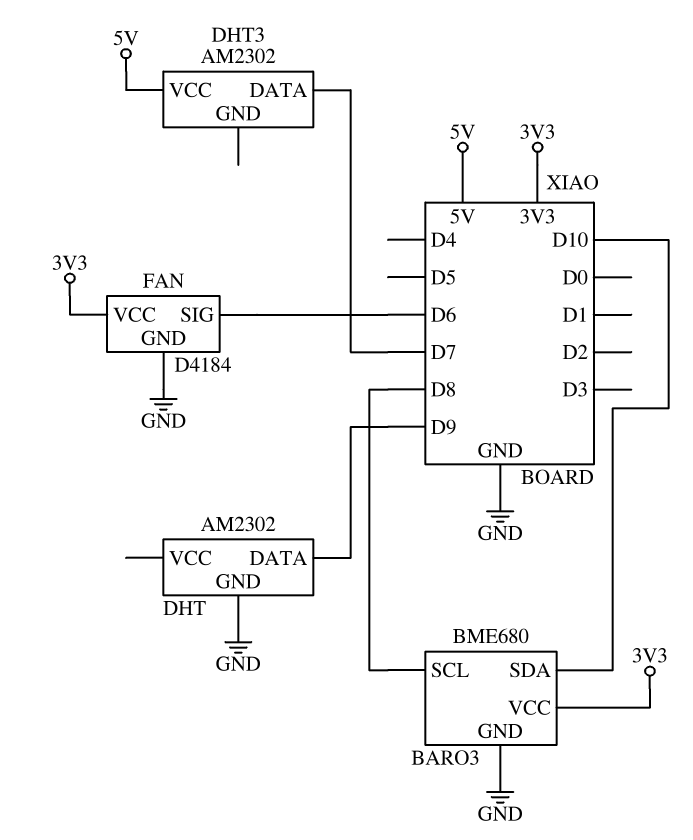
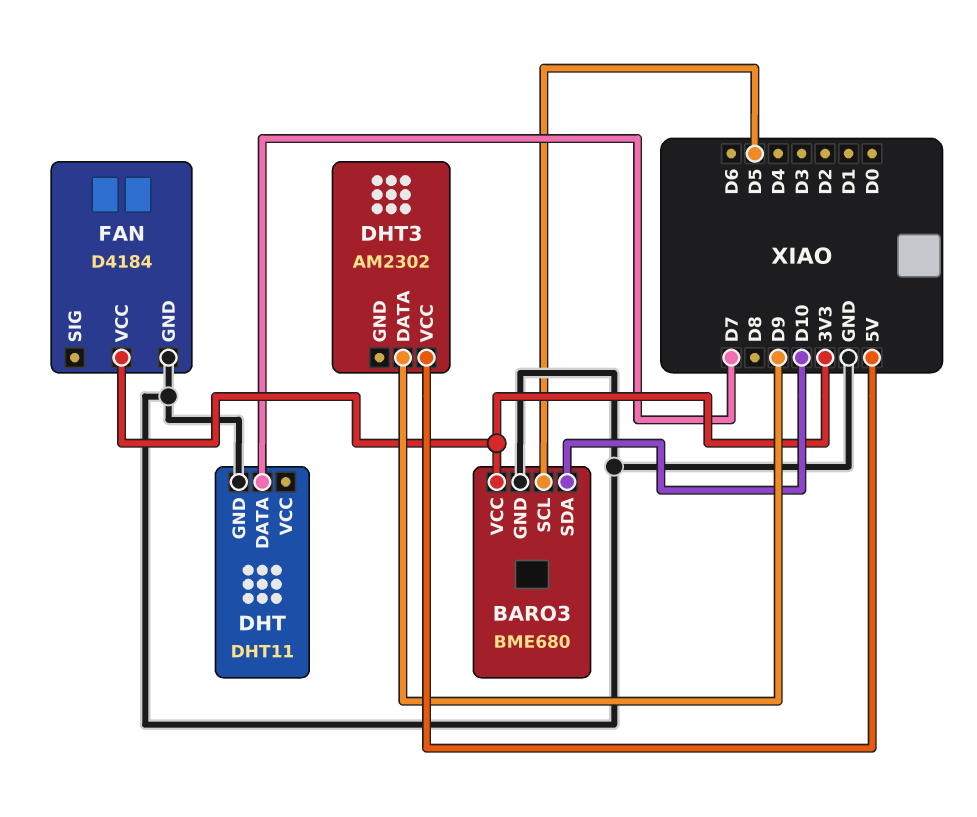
BARO3 pin SCL: D8 -> D5
DHT: AM2302 -> DHT11
DHT pin DATA: D9 -> D7
DHT3 pin DATA: D7 -> D9
FAN pin SIG: D6 -> none

